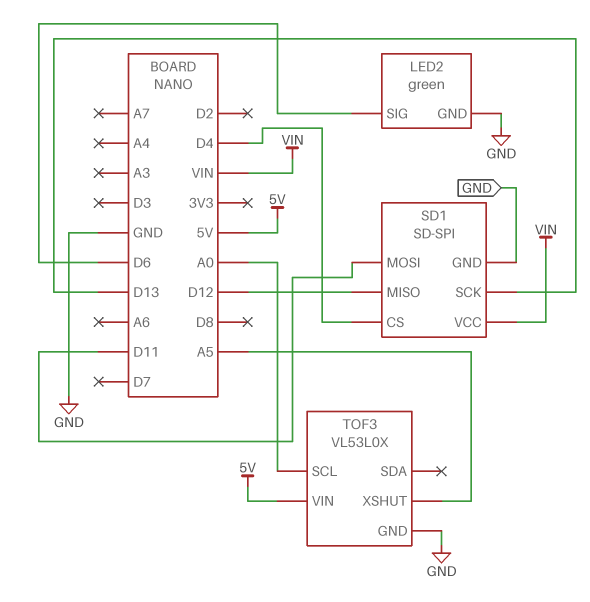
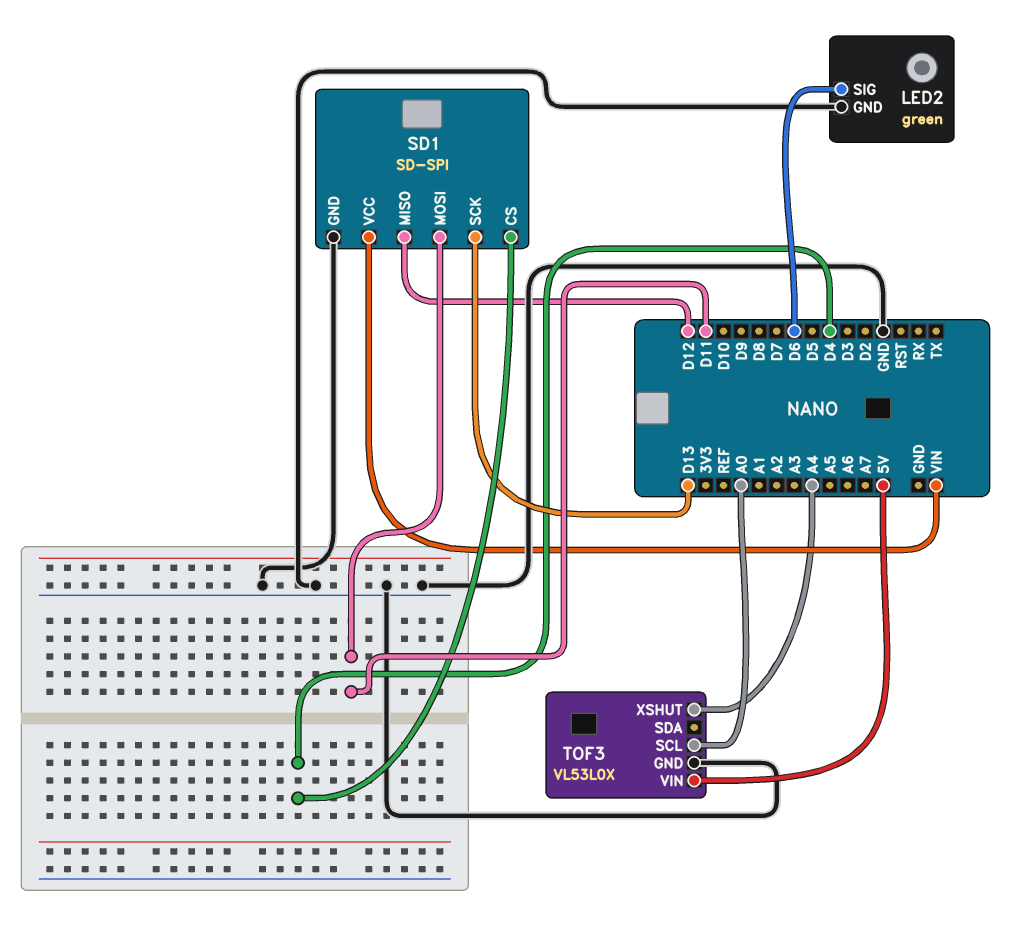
TOF3 pin XSHUT: A5 -> A4

